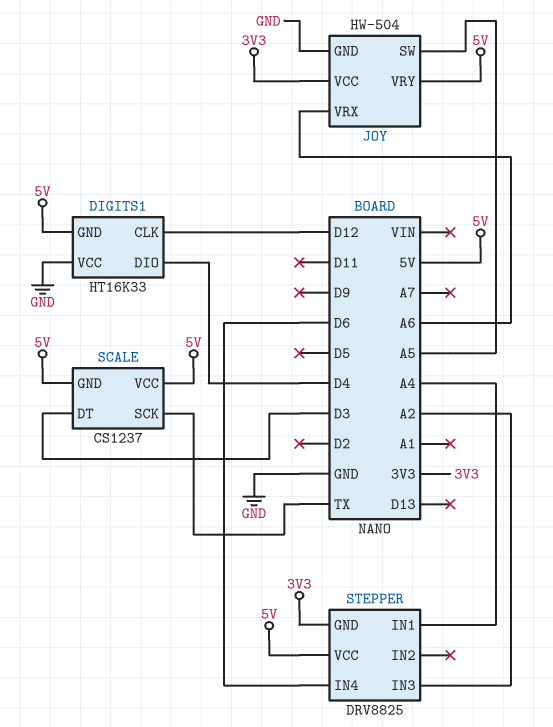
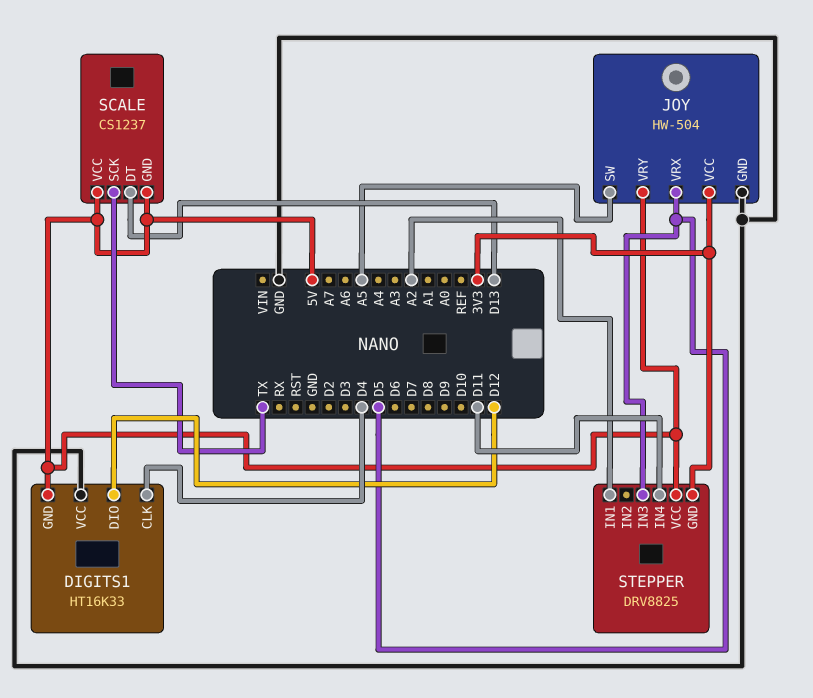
DIGITS1 pin CLK: D12 -> D4
DIGITS1 pin DIO: D4 -> D12
JOY pin VRX: A6 -> D5
SCALE pin DT: D3 -> D13
STEPPER pin IN1: A4 -> A2
STEPPER pin IN3: A2 -> D5
STEPPER pin IN4: D6 -> D11

